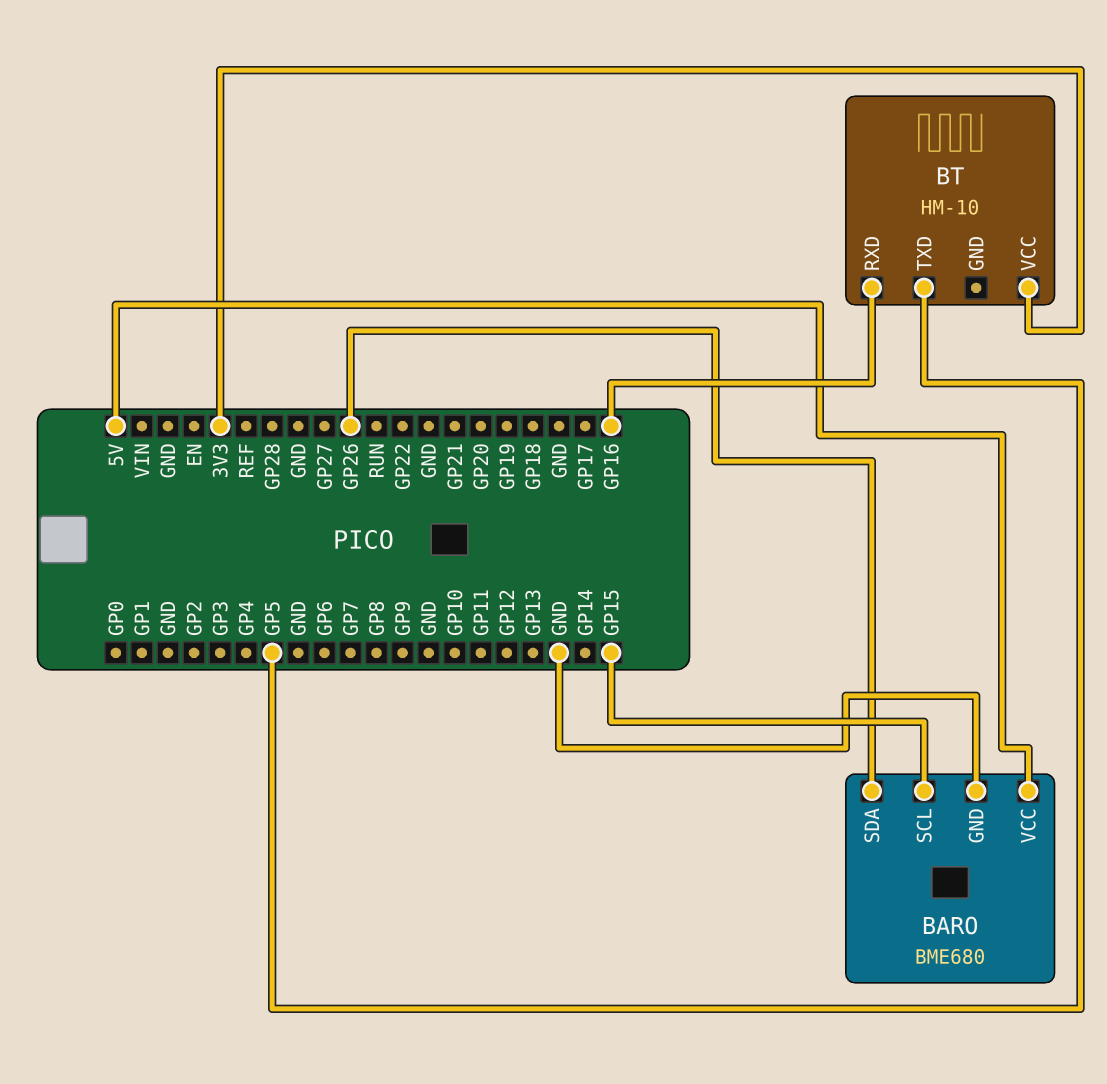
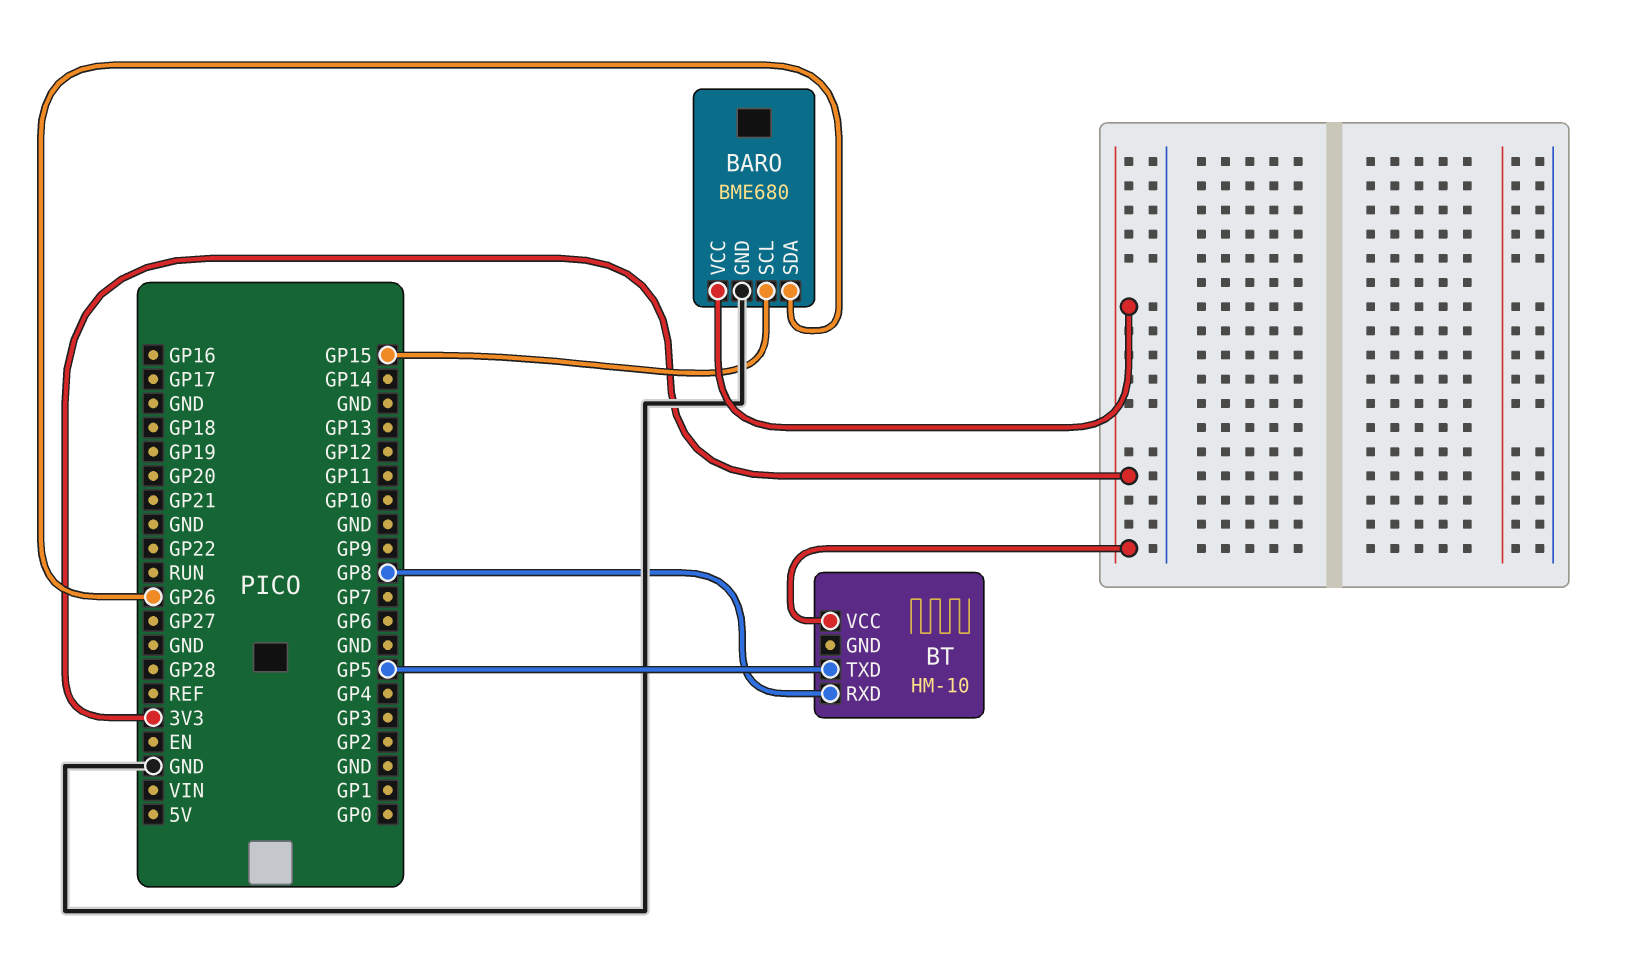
BARO pin VCC: 5V -> 3V3
BT pin RXD: GP16 -> GP8

